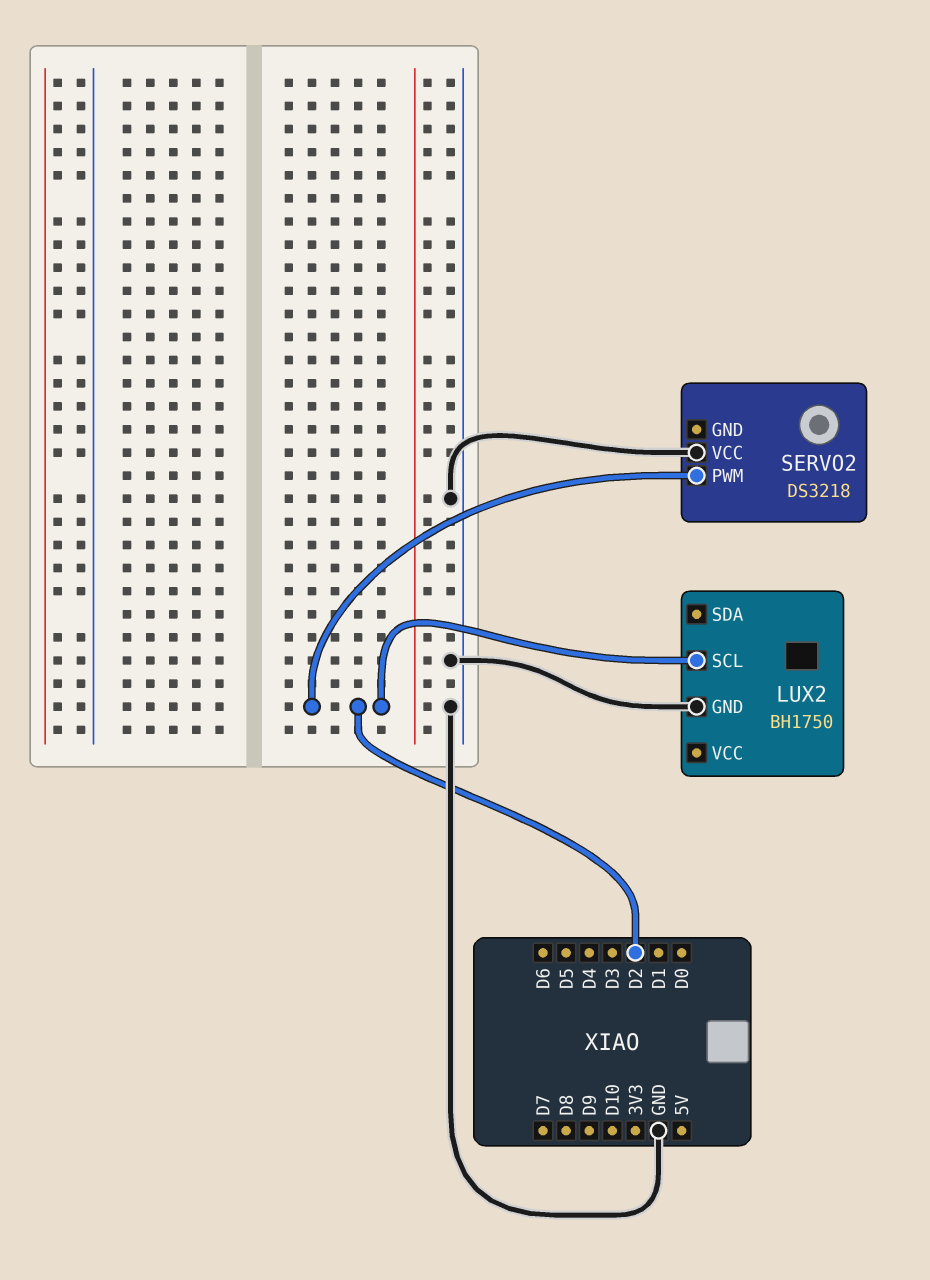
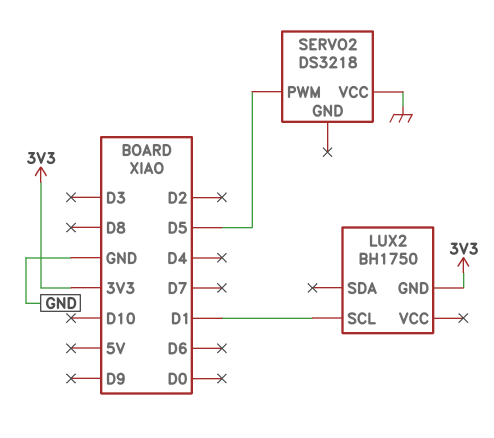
LUX2 pin GND: GND -> 3V3
LUX2 pin SCL: D2 -> D1
SERVO2 pin PWM: D2 -> D5

